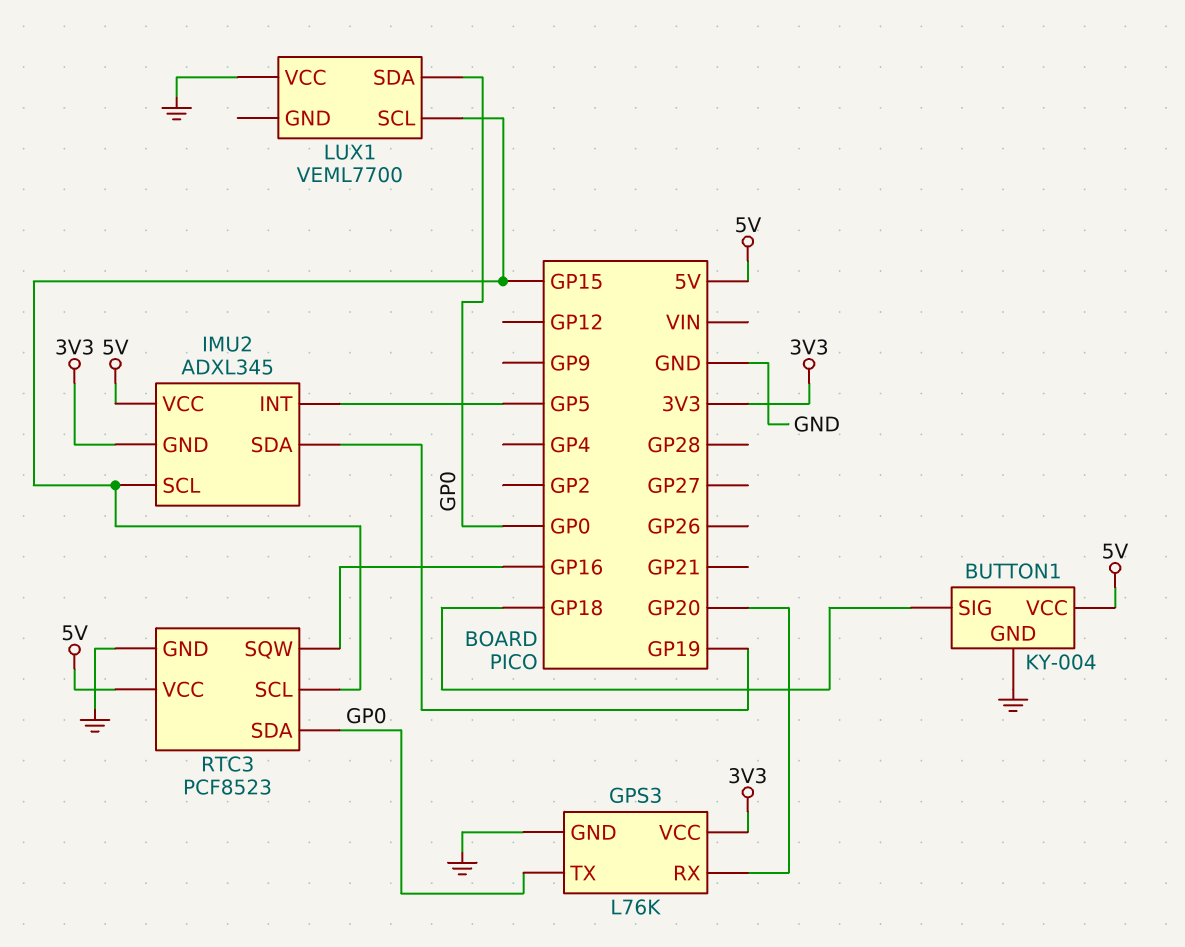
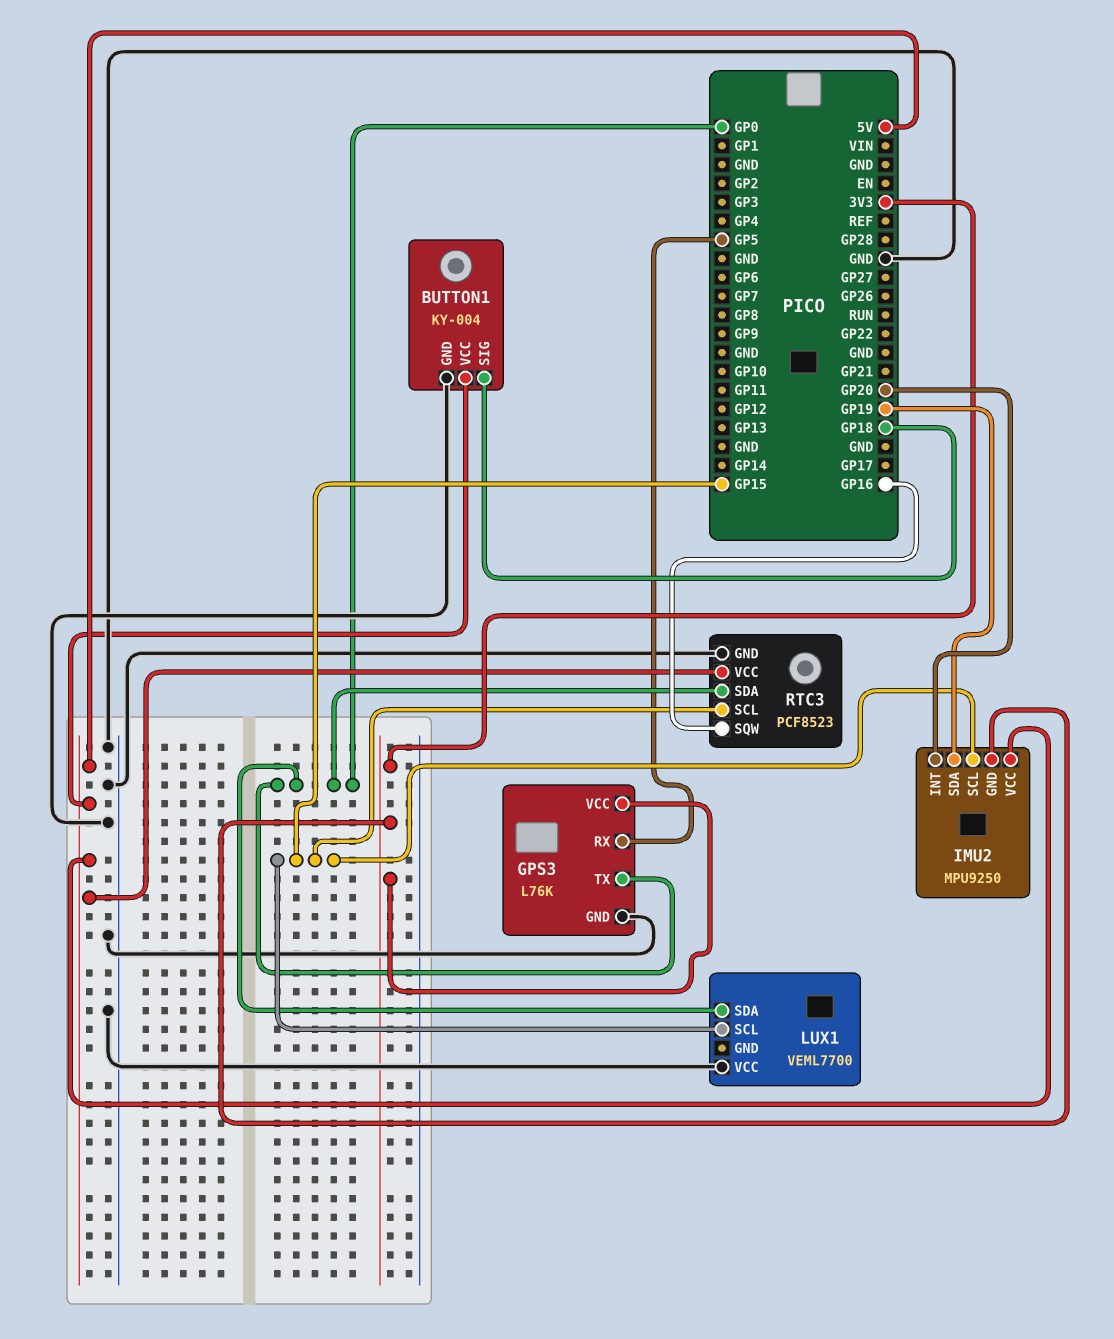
GPS3 pin RX: GP20 -> GP5
IMU2: ADXL345 -> MPU9250
IMU2 pin INT: GP5 -> GP20

